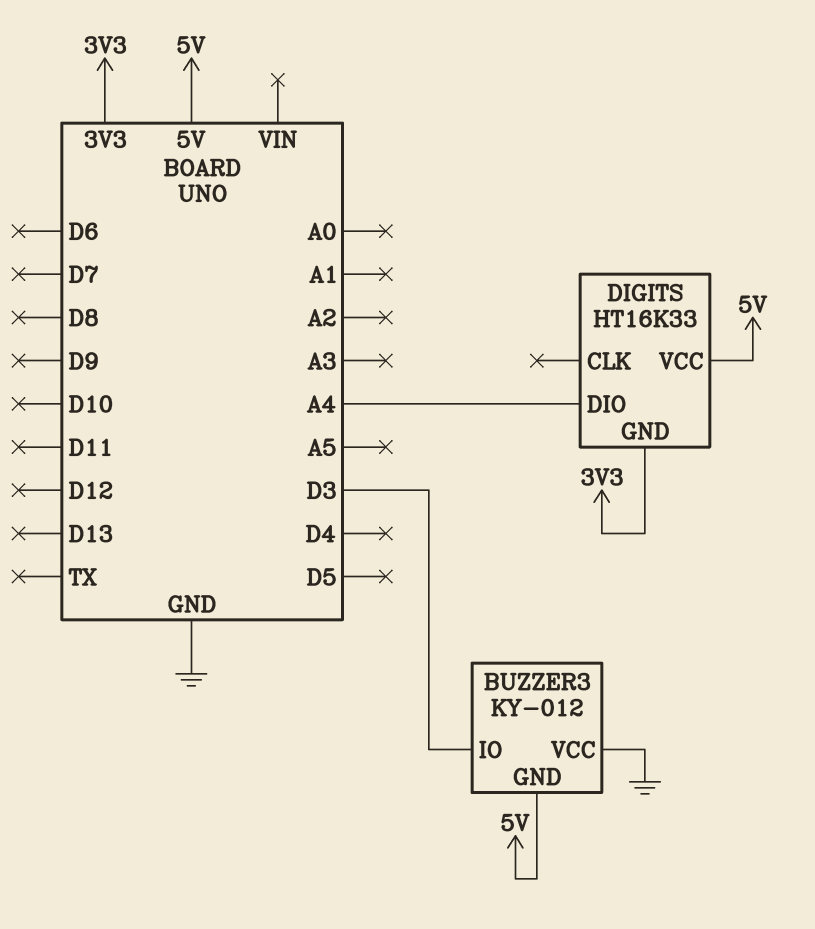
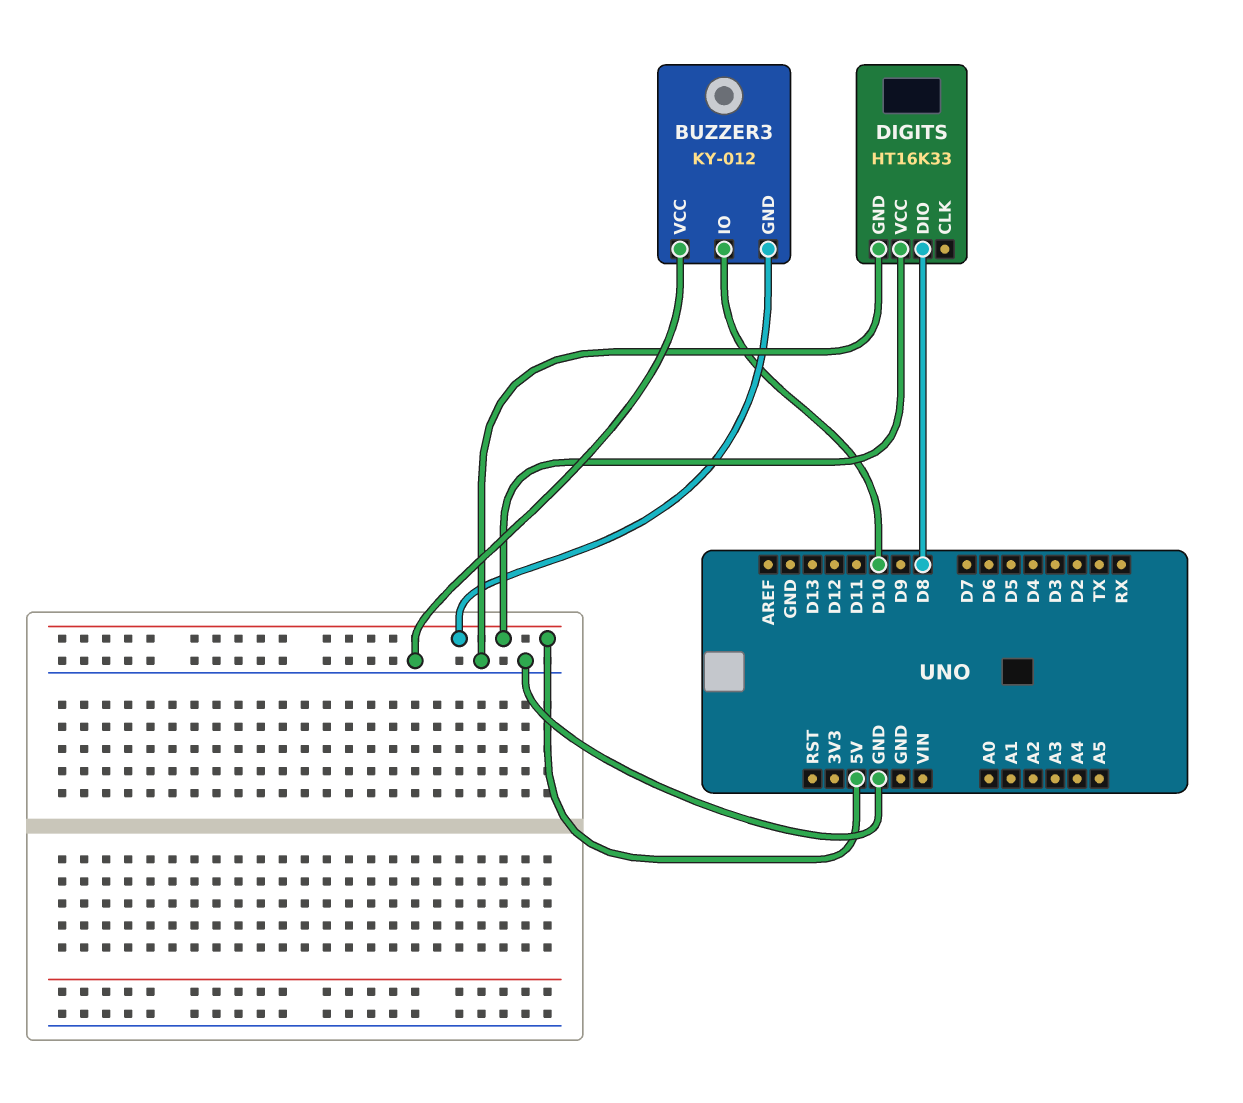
BUZZER3 pin IO: D3 -> D10
DIGITS pin DIO: A4 -> D8
DIGITS pin GND: 3V3 -> GND

